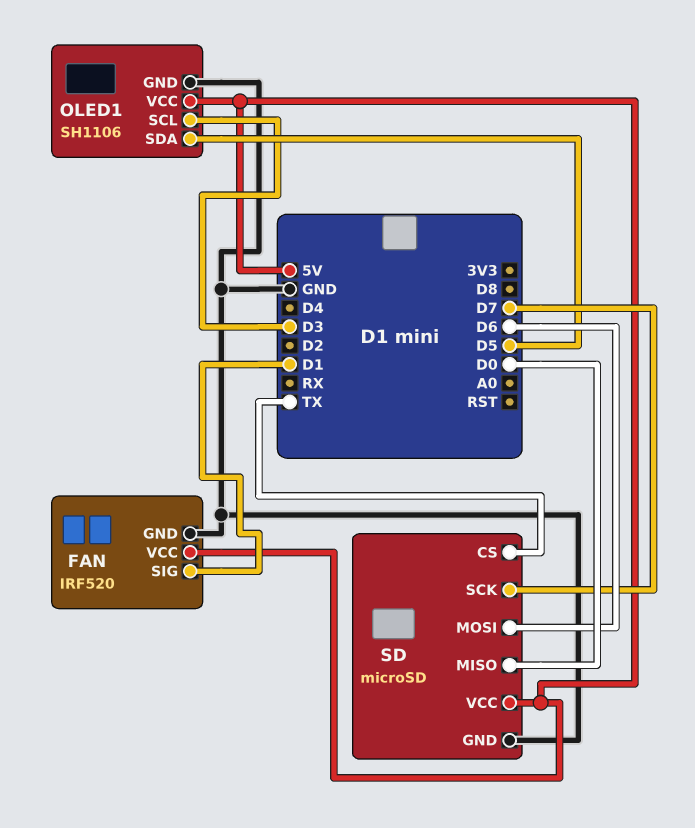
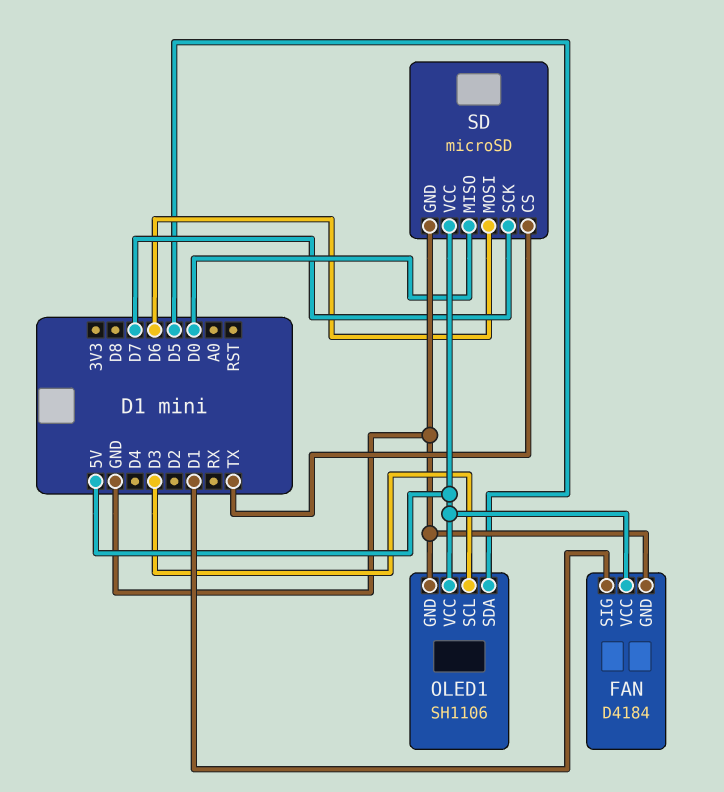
FAN: IRF520 -> D4184

